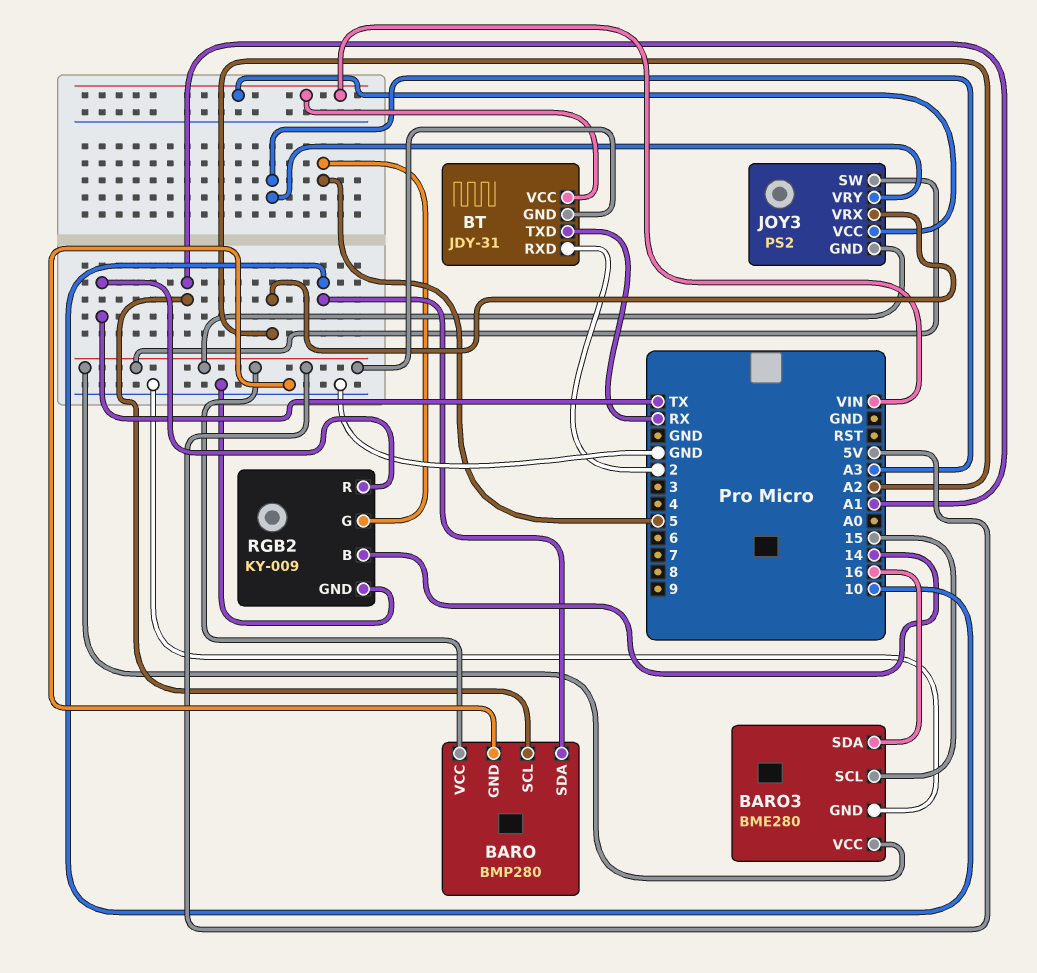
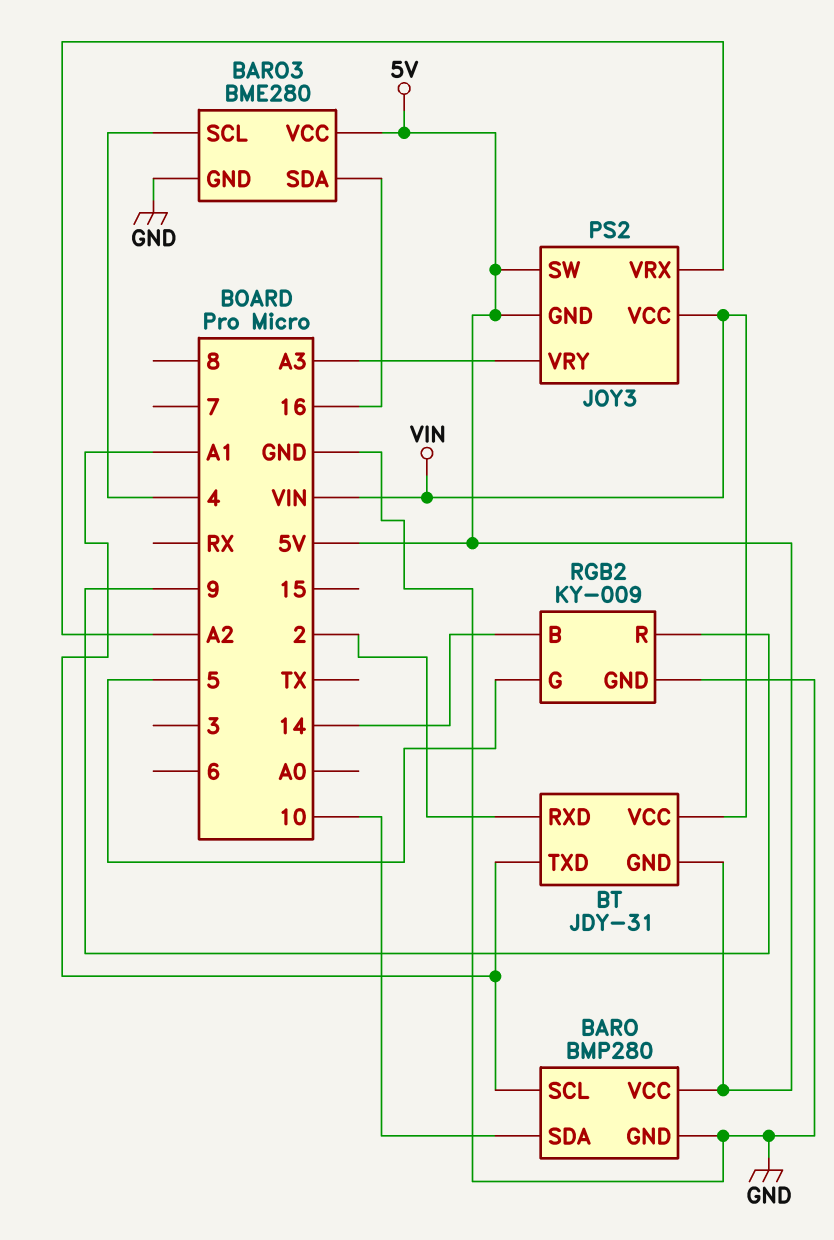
BARO3 pin SCL: 15 -> 4
BT pin TXD: RX -> A1
RGB2 pin R: TX -> 9

